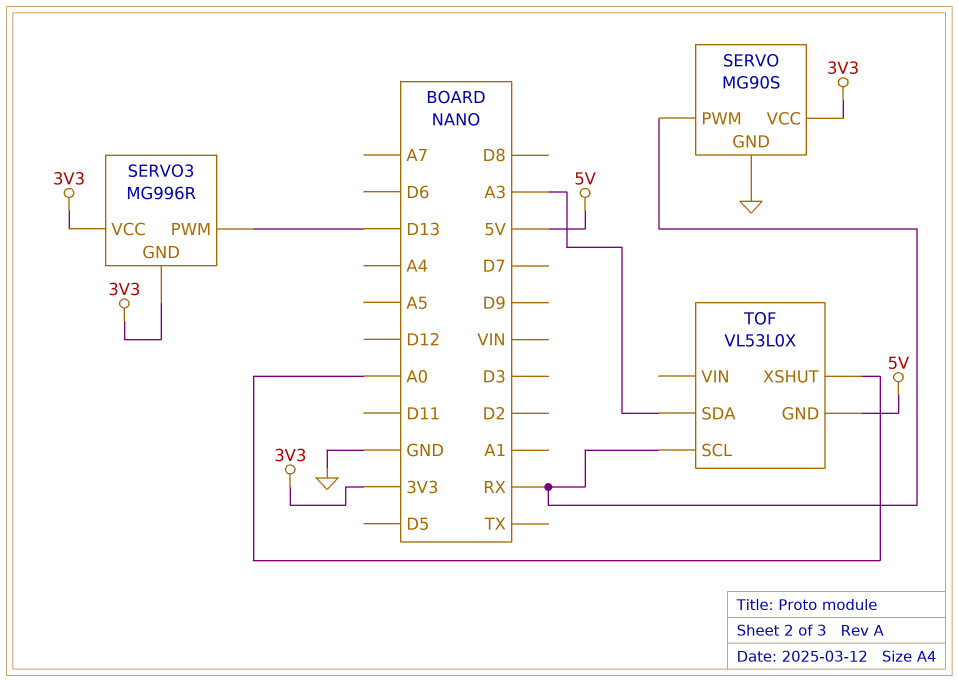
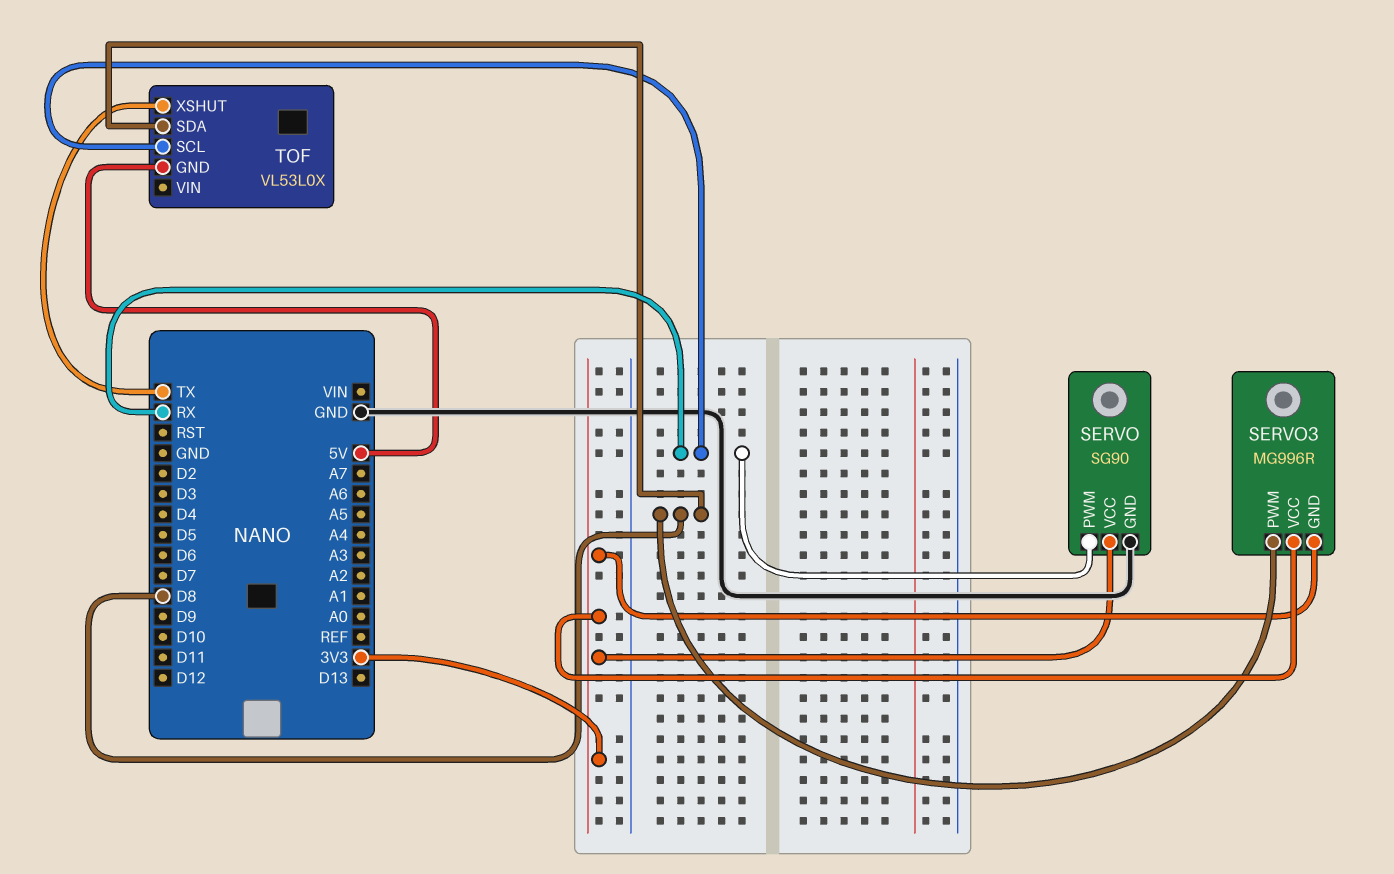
SERVO: MG90S -> SG90
SERVO3 pin PWM: D13 -> D8
TOF pin SDA: A3 -> D8
TOF pin XSHUT: A0 -> TX

